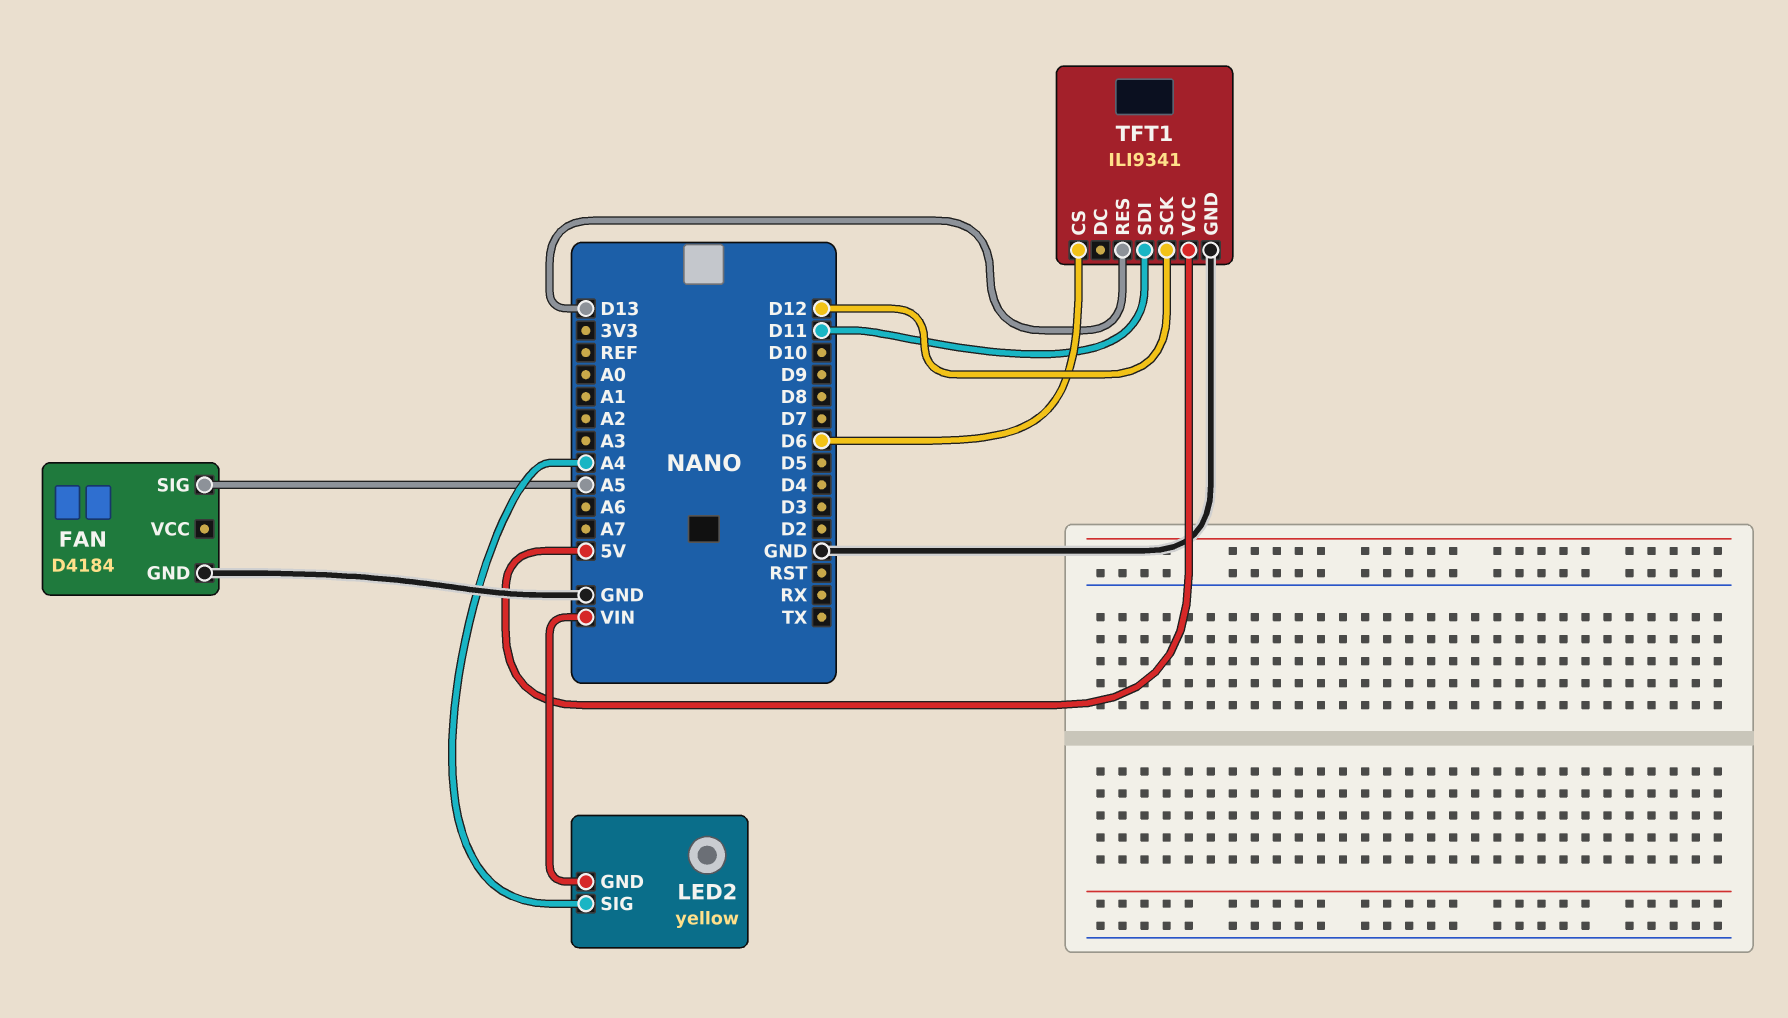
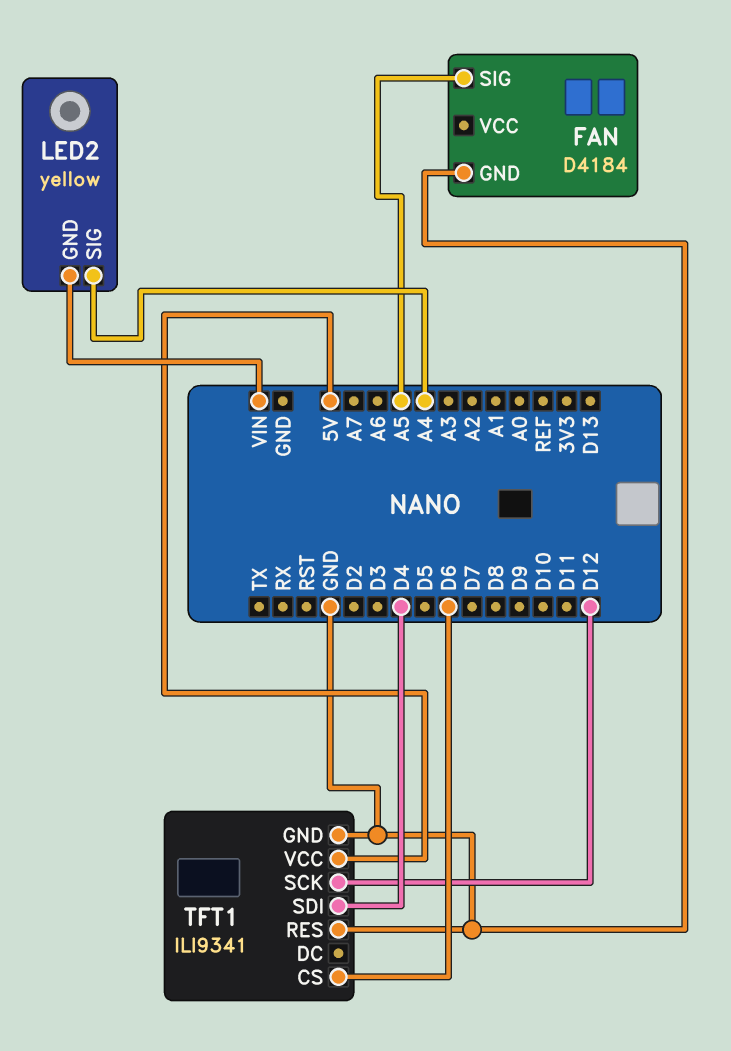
TFT1 pin RES: D13 -> GND
TFT1 pin SDI: D11 -> D4

